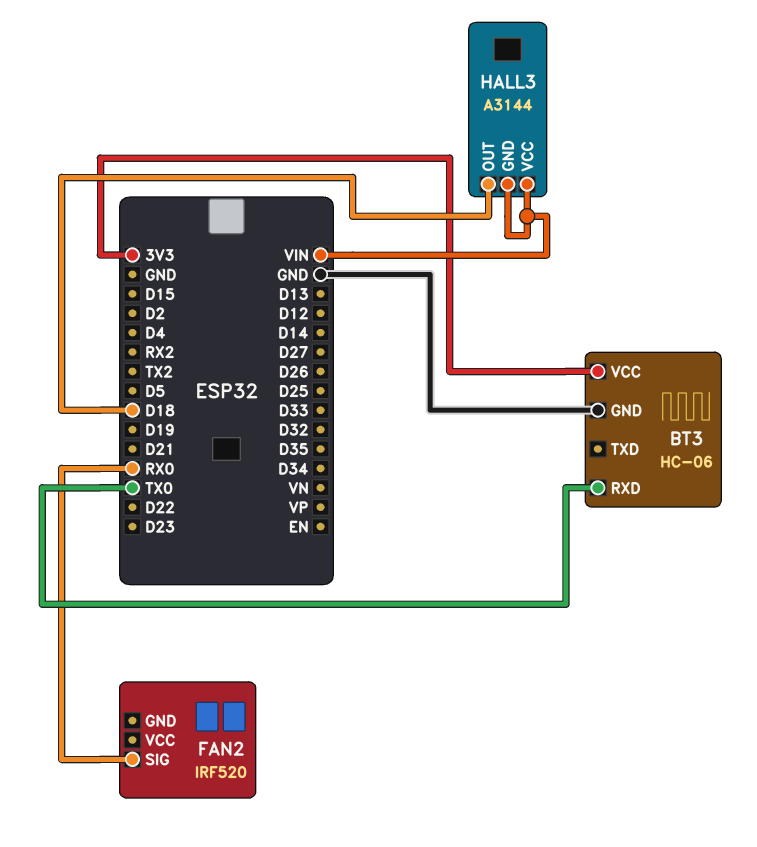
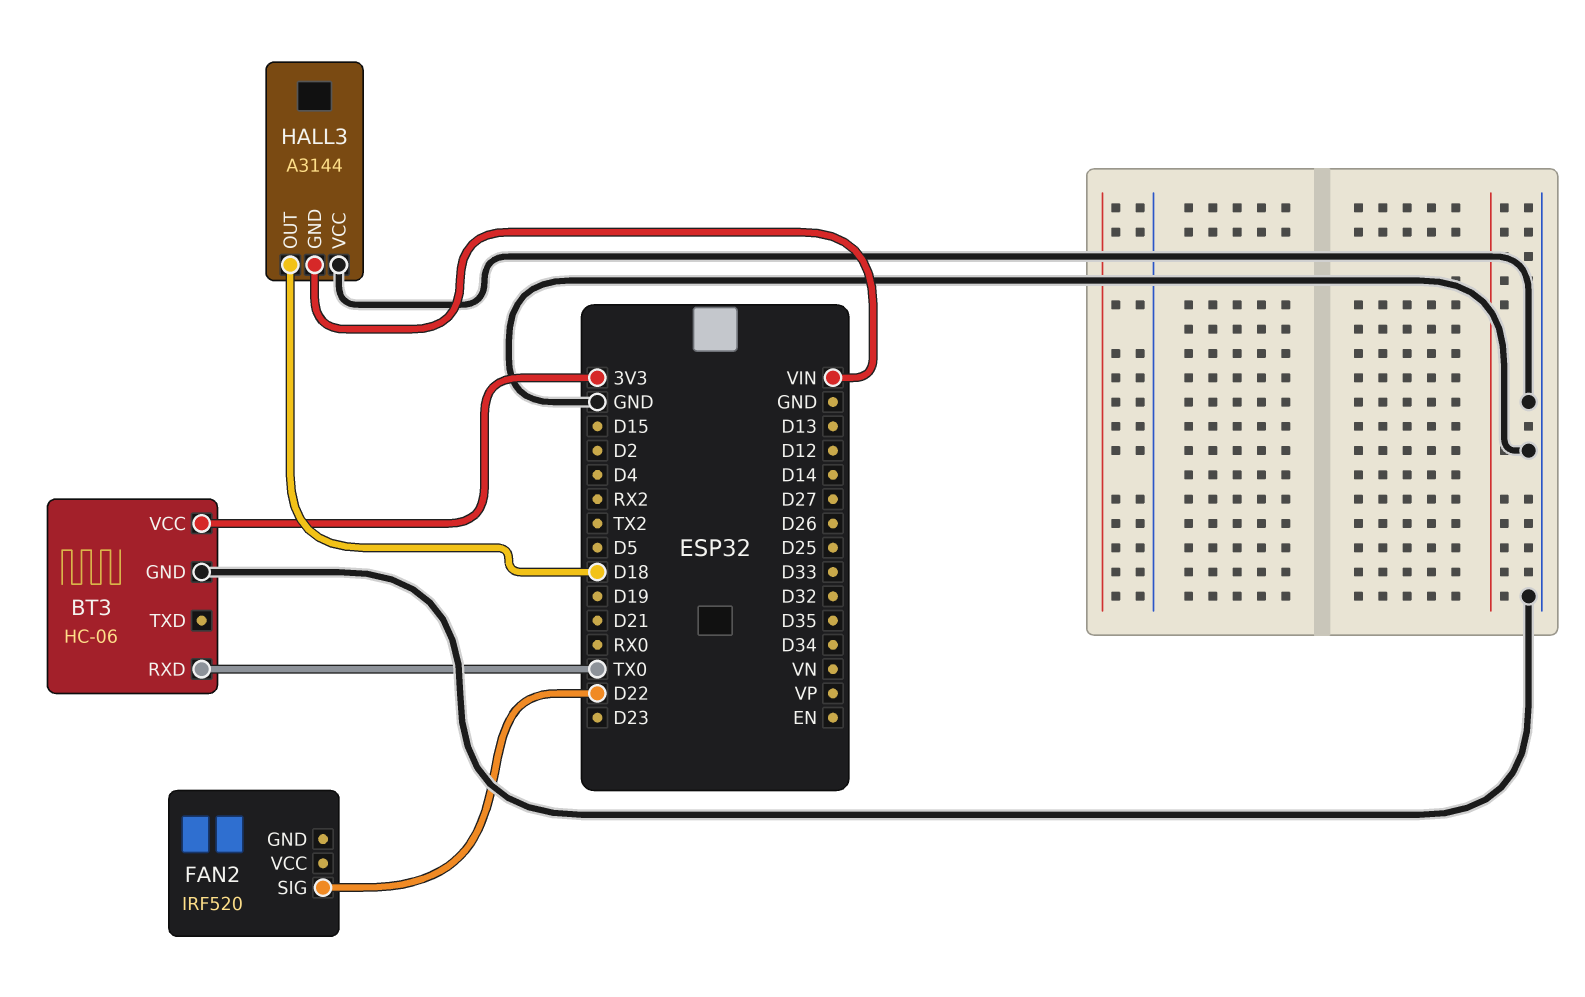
FAN2 pin SIG: RX0 -> D22
HALL3 pin VCC: VIN -> GND

